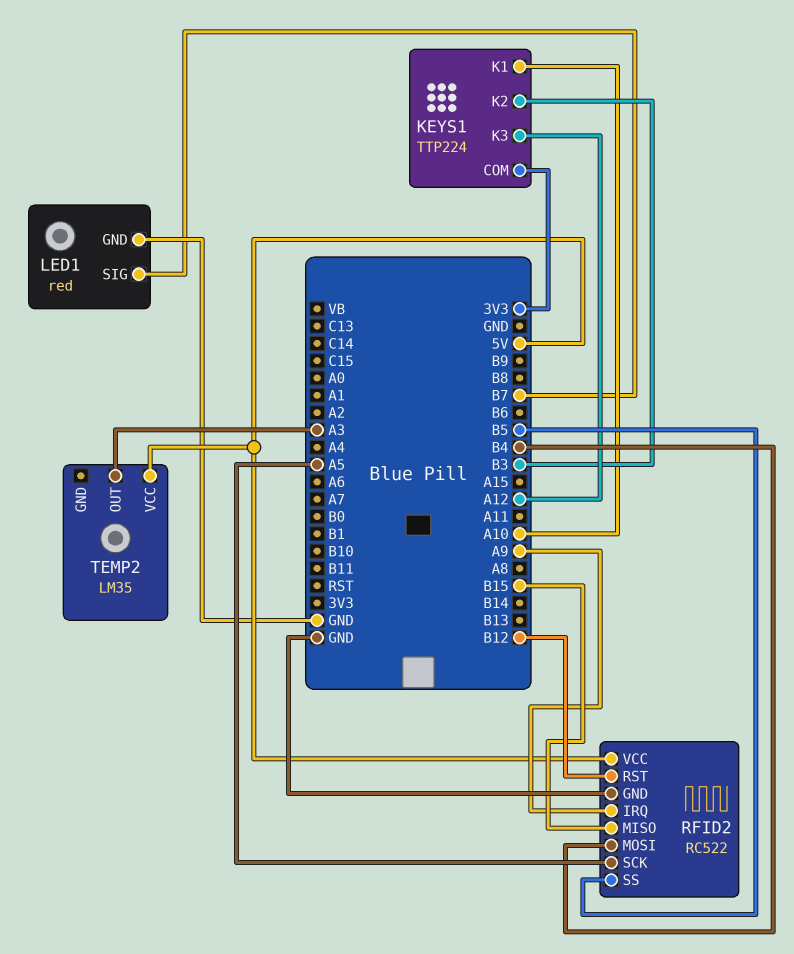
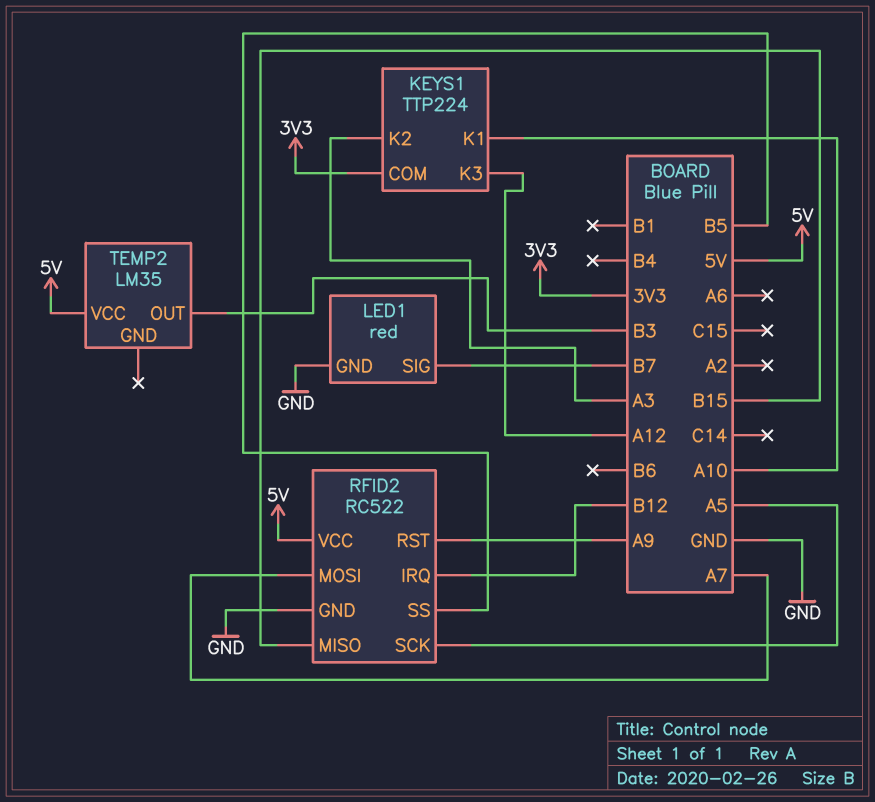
KEYS1 pin K2: B3 -> A3
RFID2 pin IRQ: A9 -> B12
RFID2 pin MOSI: B4 -> A7
RFID2 pin RST: B12 -> A9
TEMP2 pin OUT: A3 -> B3

